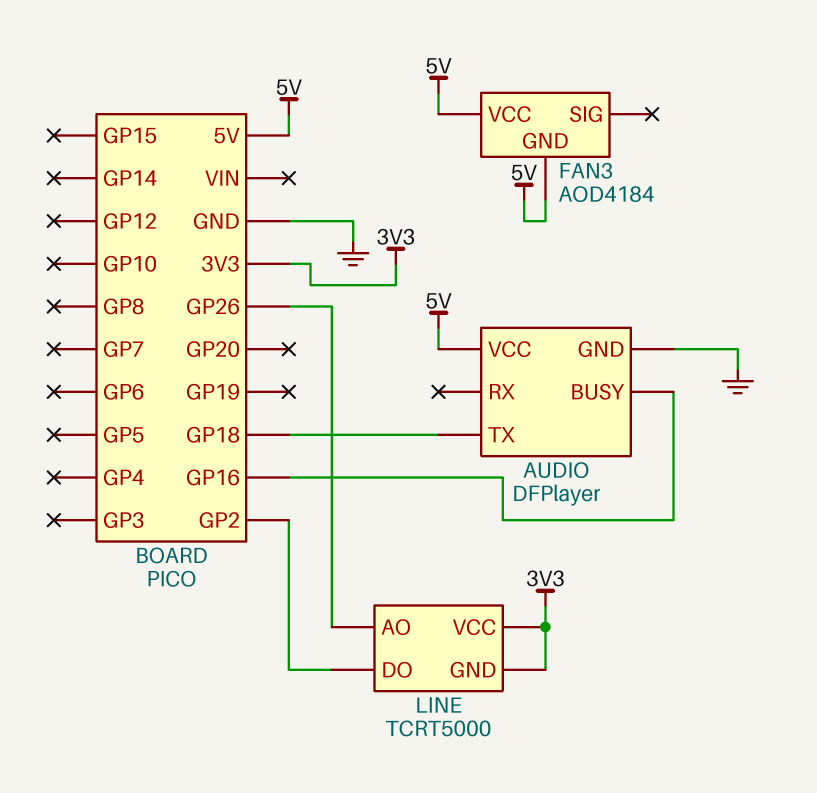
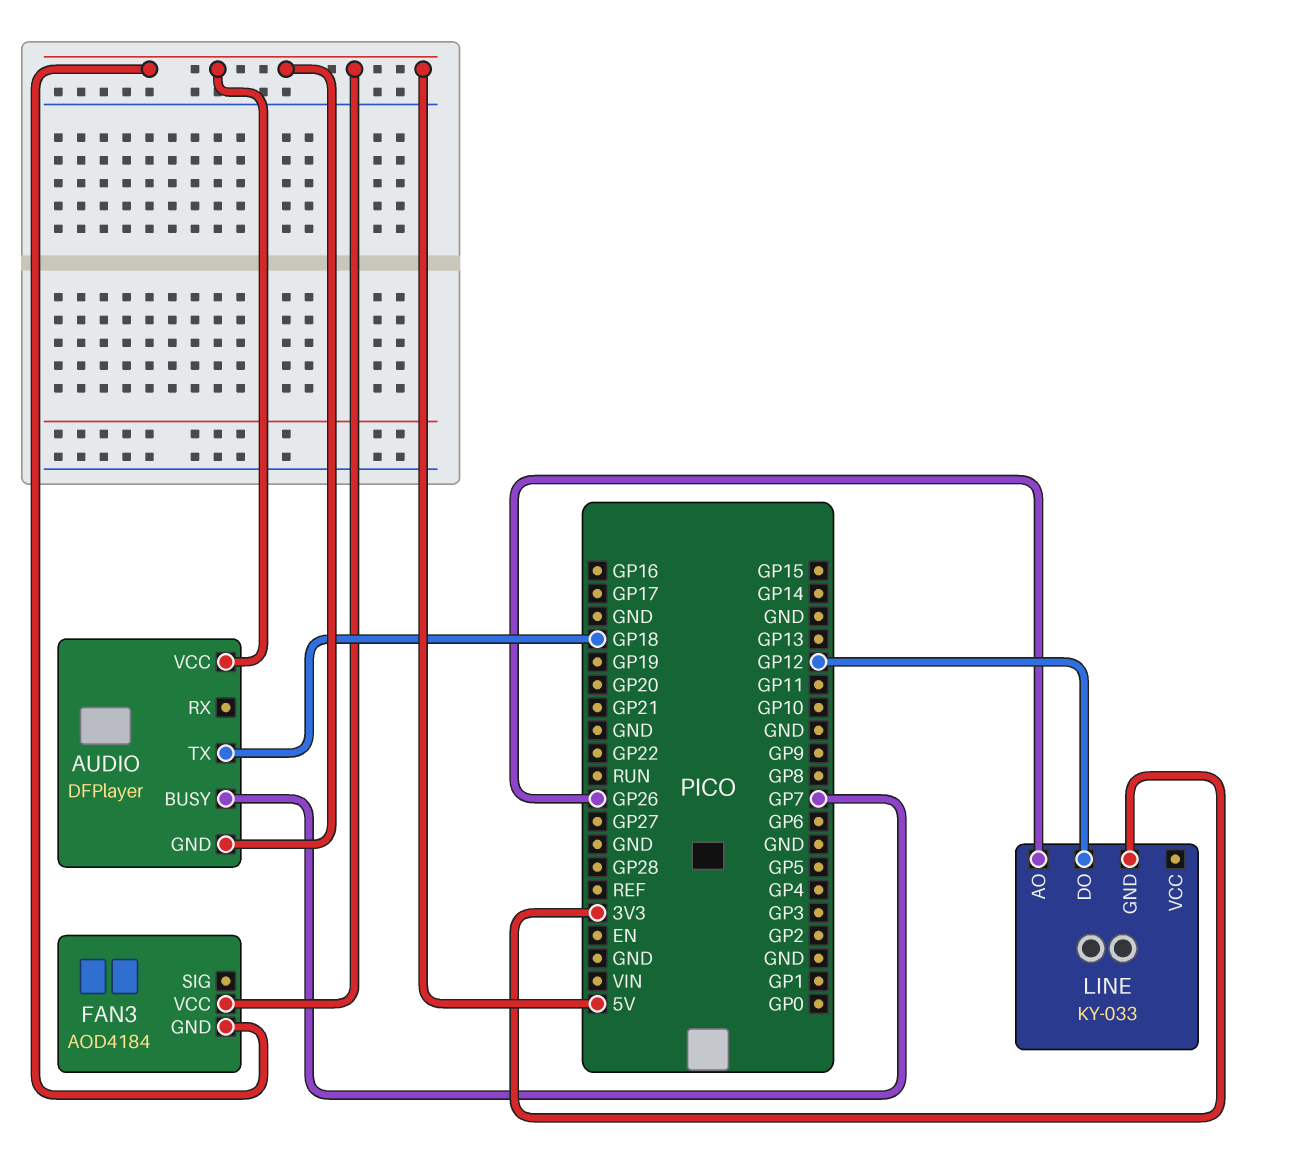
AUDIO pin BUSY: GP16 -> GP7
AUDIO pin GND: GND -> 5V
LINE: TCRT5000 -> KY-033
LINE pin DO: GP2 -> GP12
LINE pin VCC: 3V3 -> none

